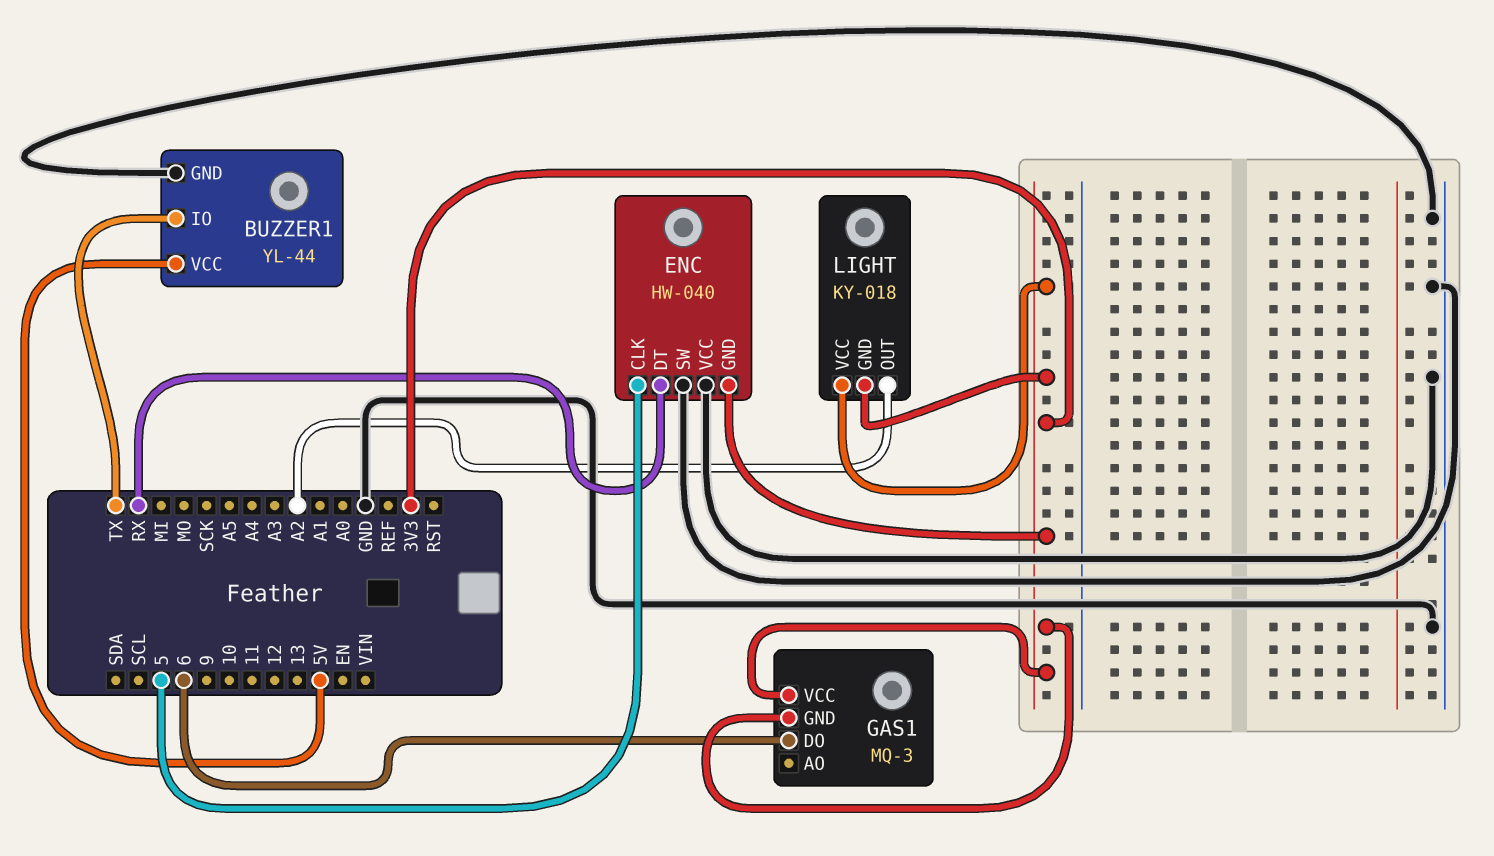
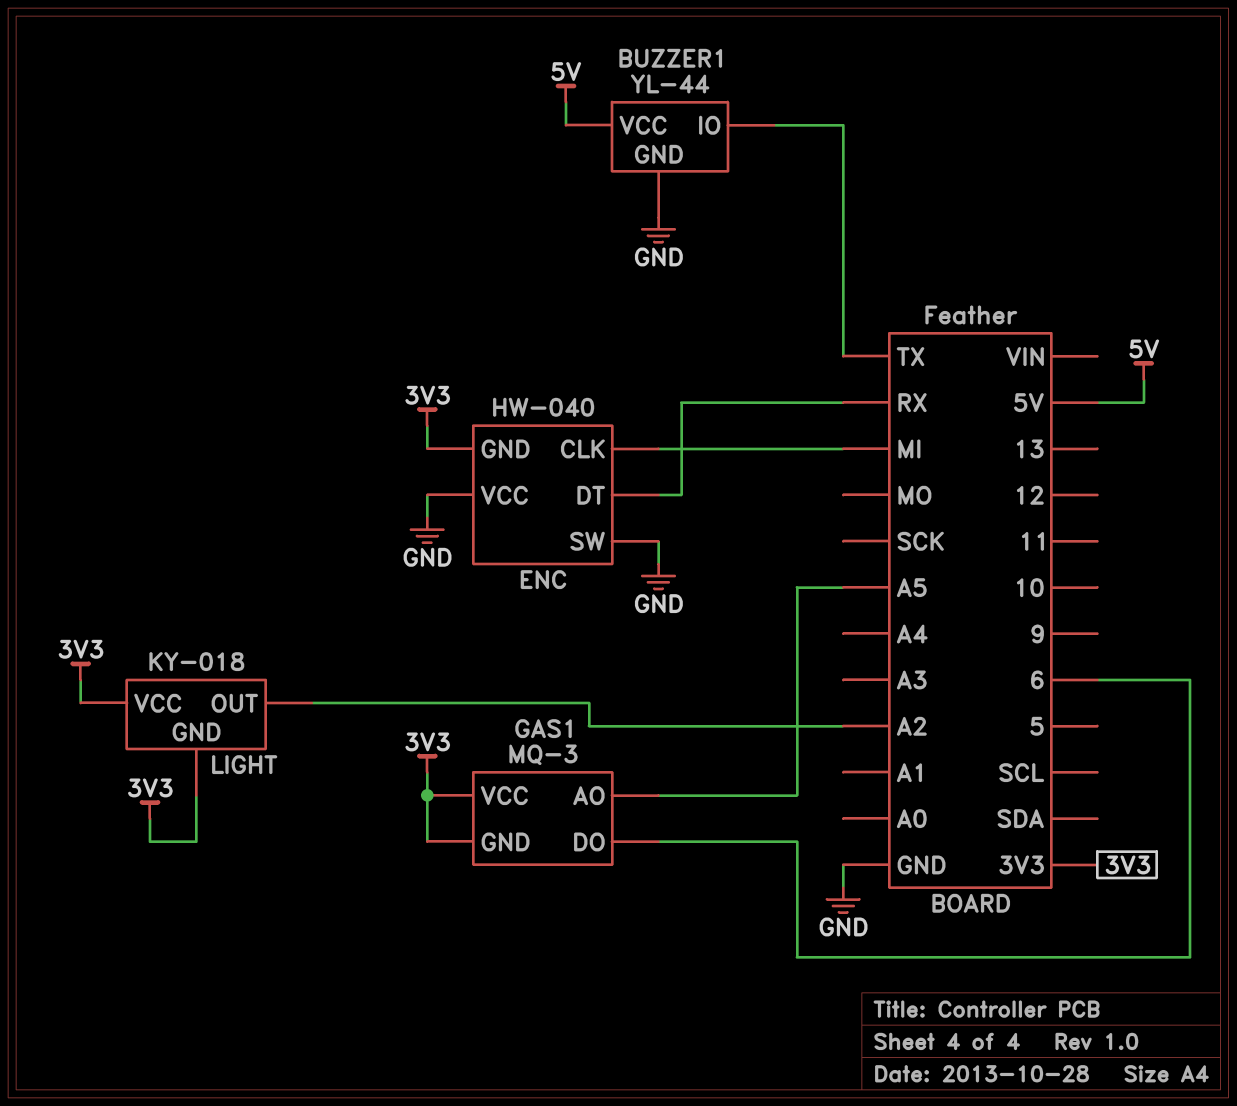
ENC pin CLK: 5 -> MI
GAS1 pin AO: none -> A5

